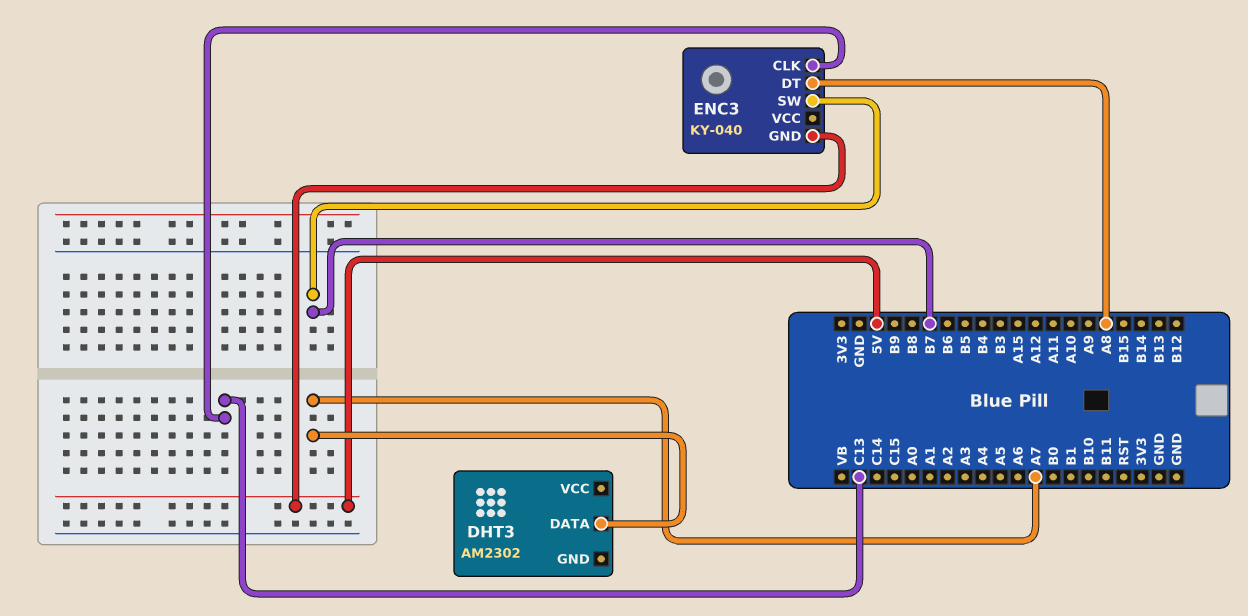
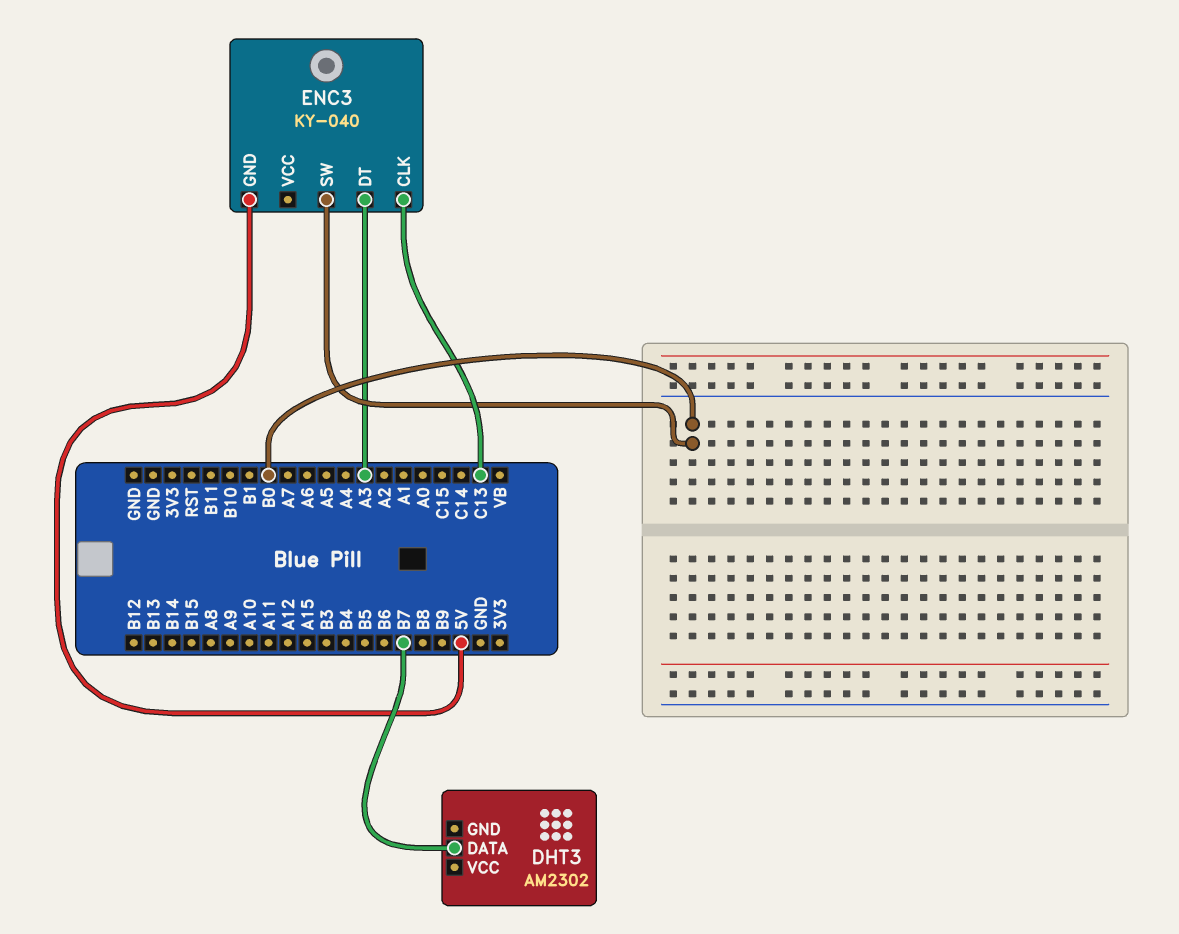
DHT3 pin DATA: A7 -> B7
ENC3 pin DT: A8 -> A3
ENC3 pin SW: B7 -> B0

